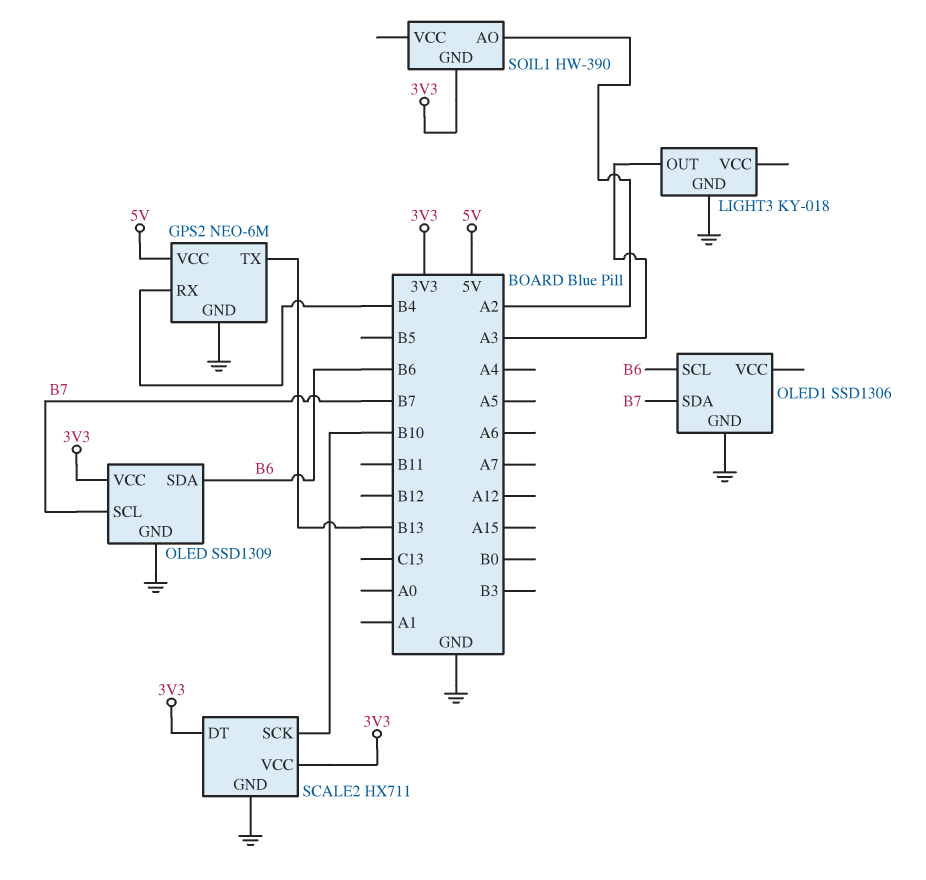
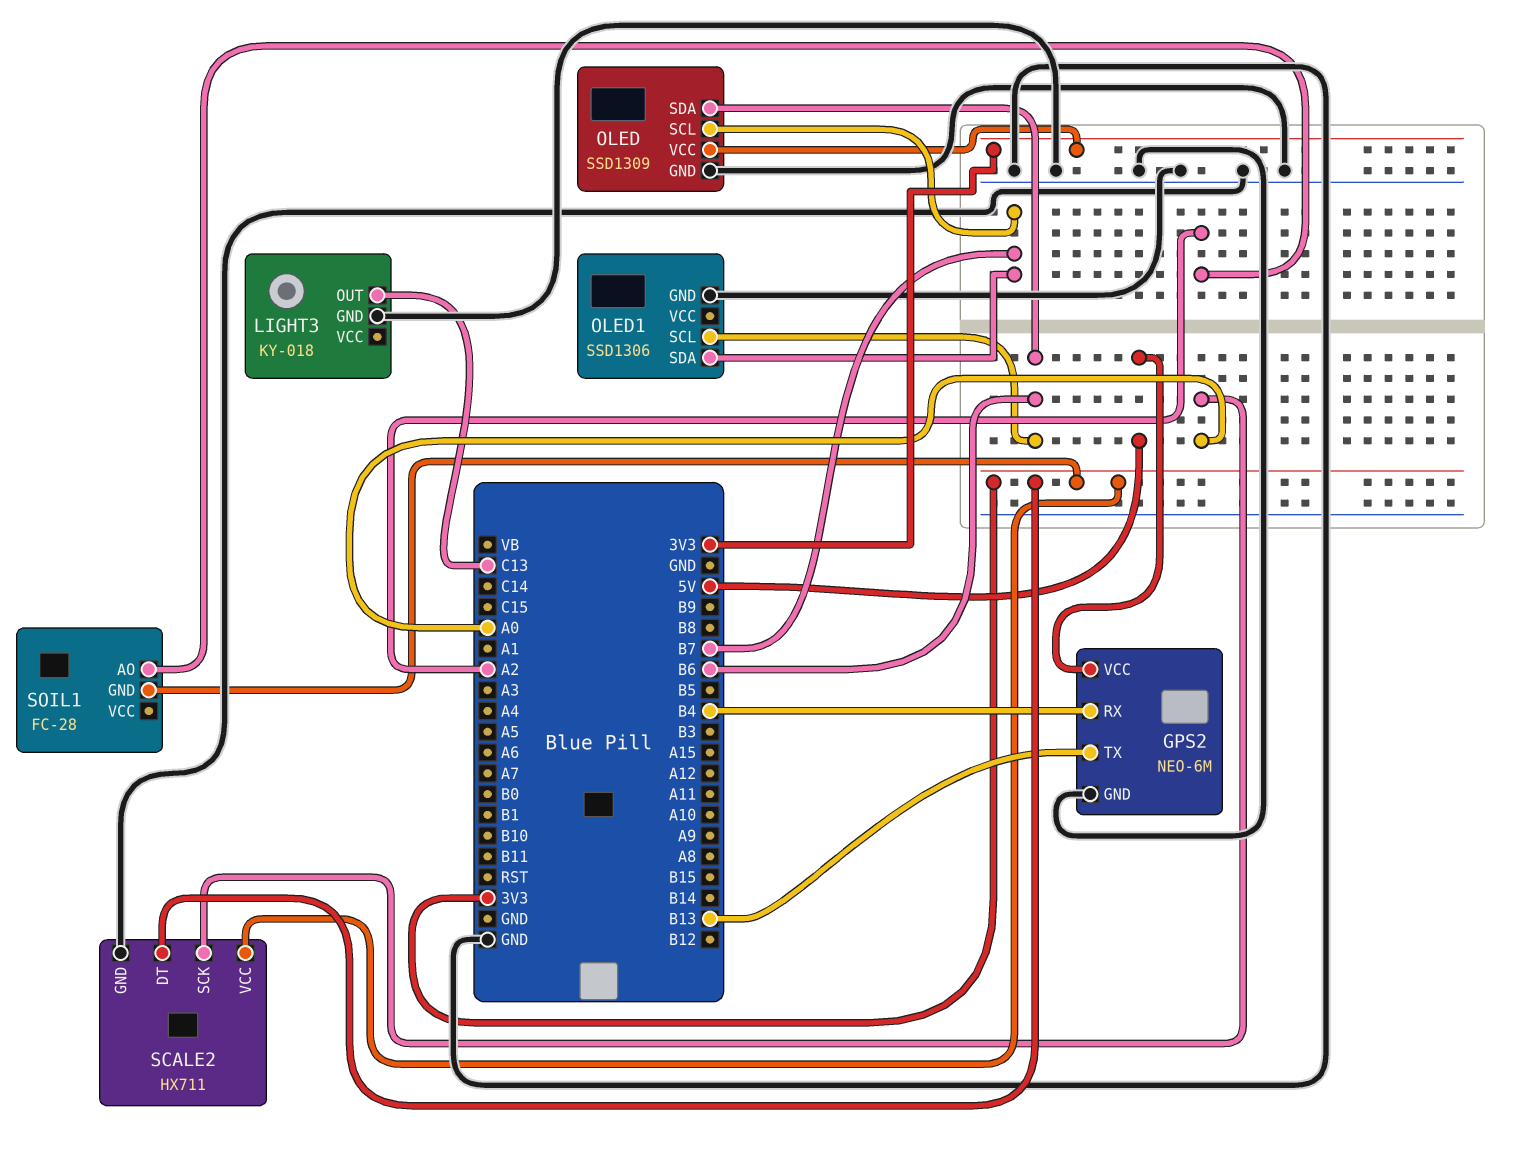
LIGHT3 pin OUT: A3 -> C13
SCALE2 pin SCK: B10 -> A0
SOIL1: HW-390 -> FC-28

